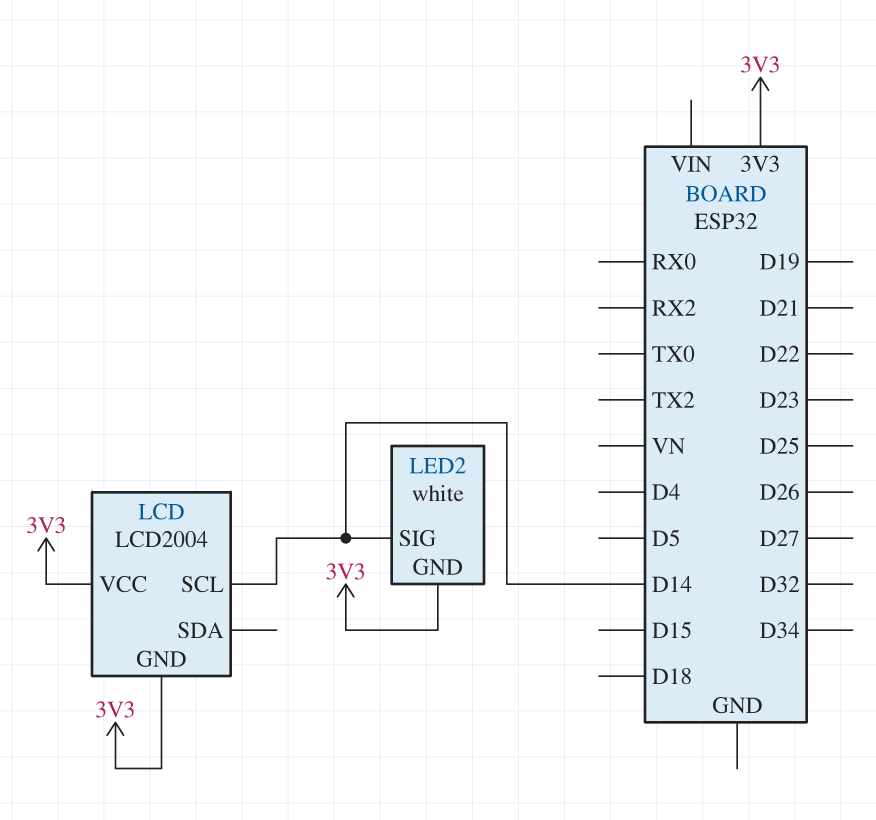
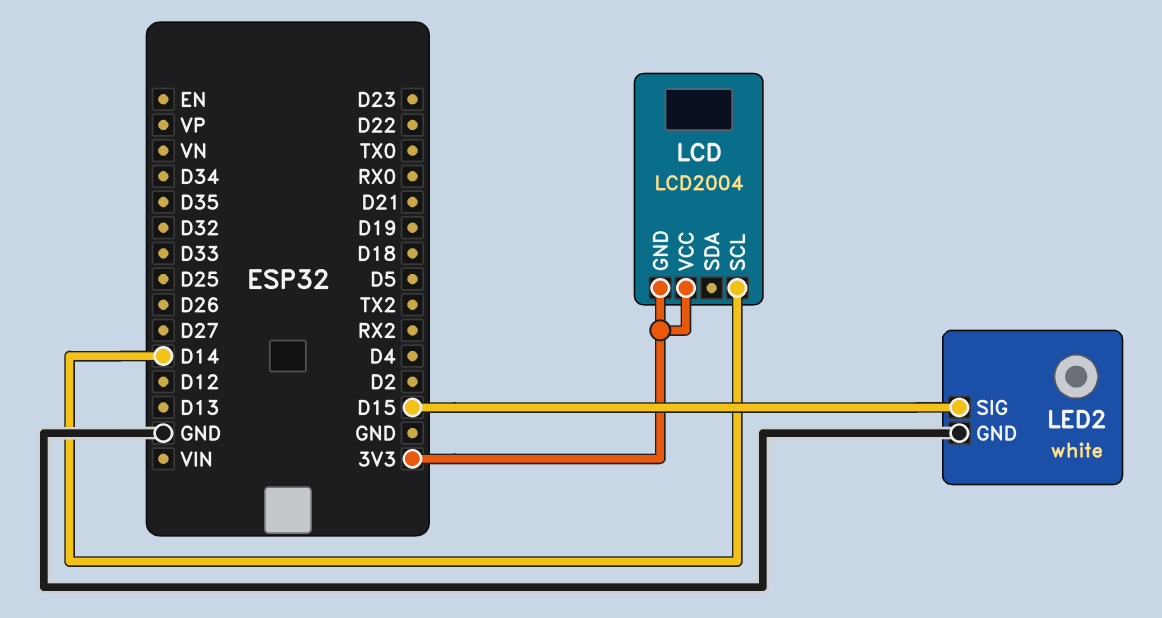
LED2 pin GND: 3V3 -> GND
LED2 pin SIG: D14 -> D15

